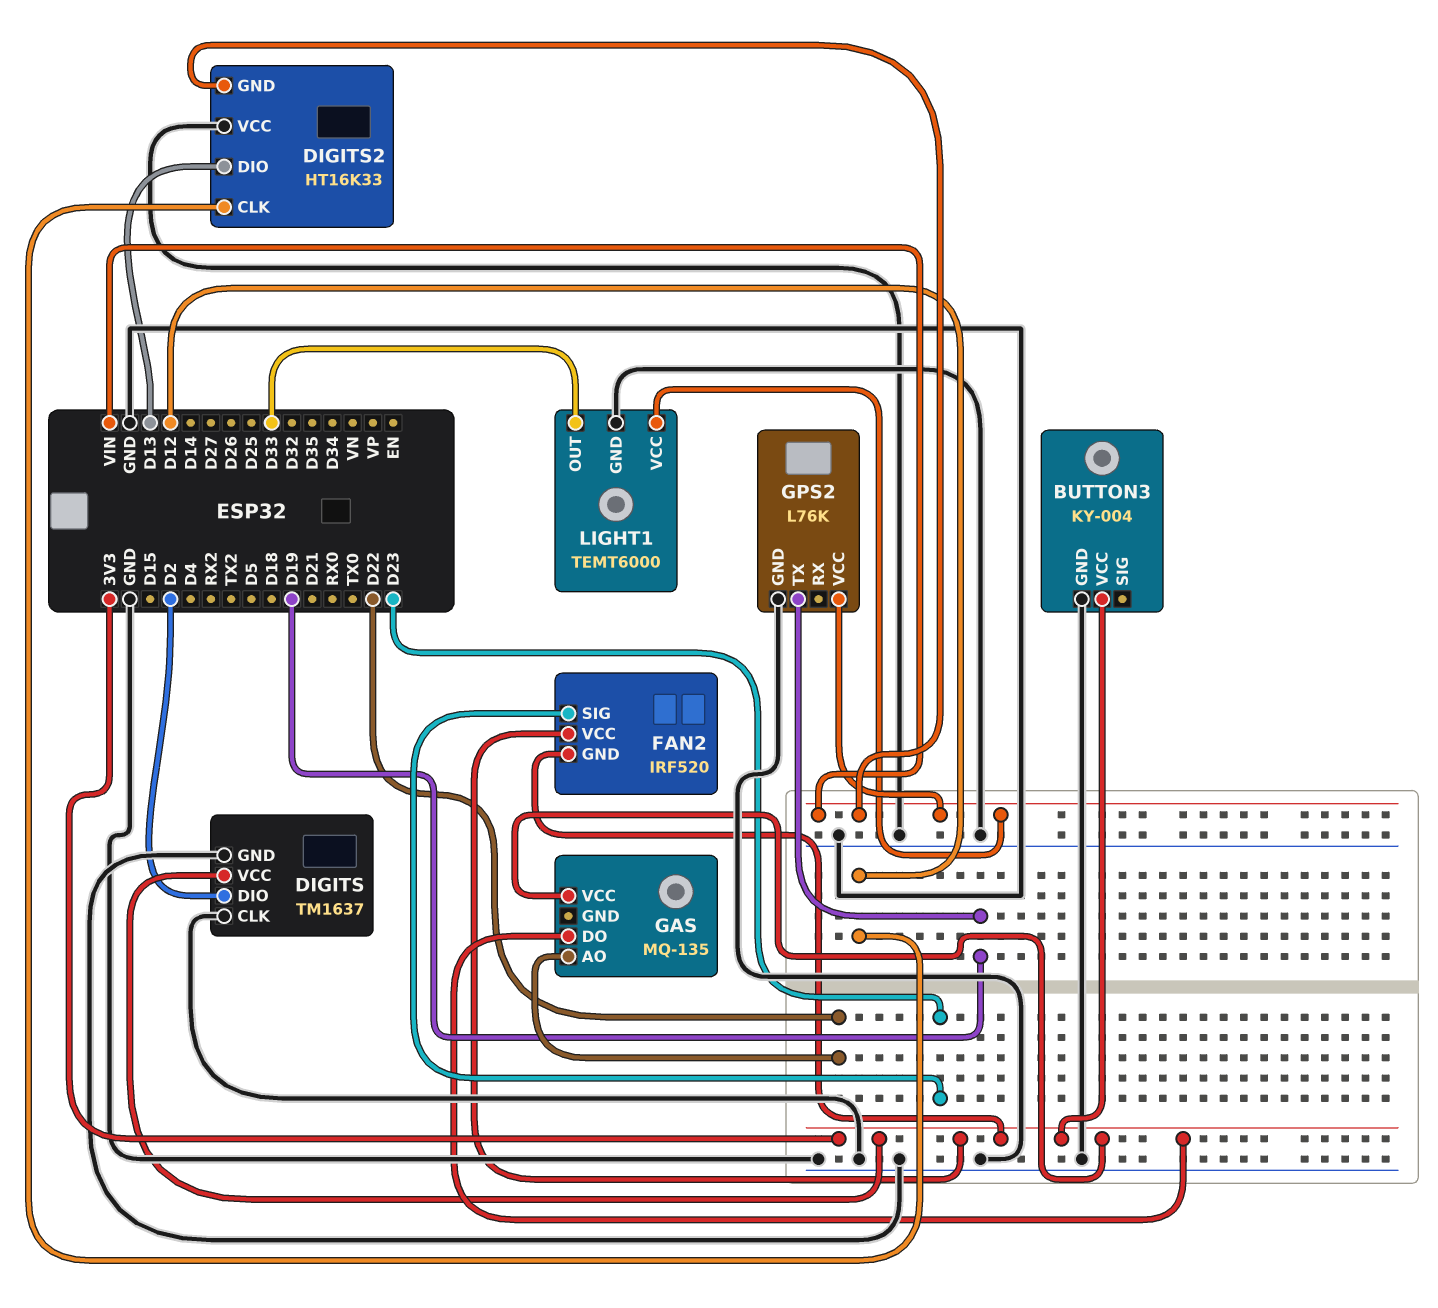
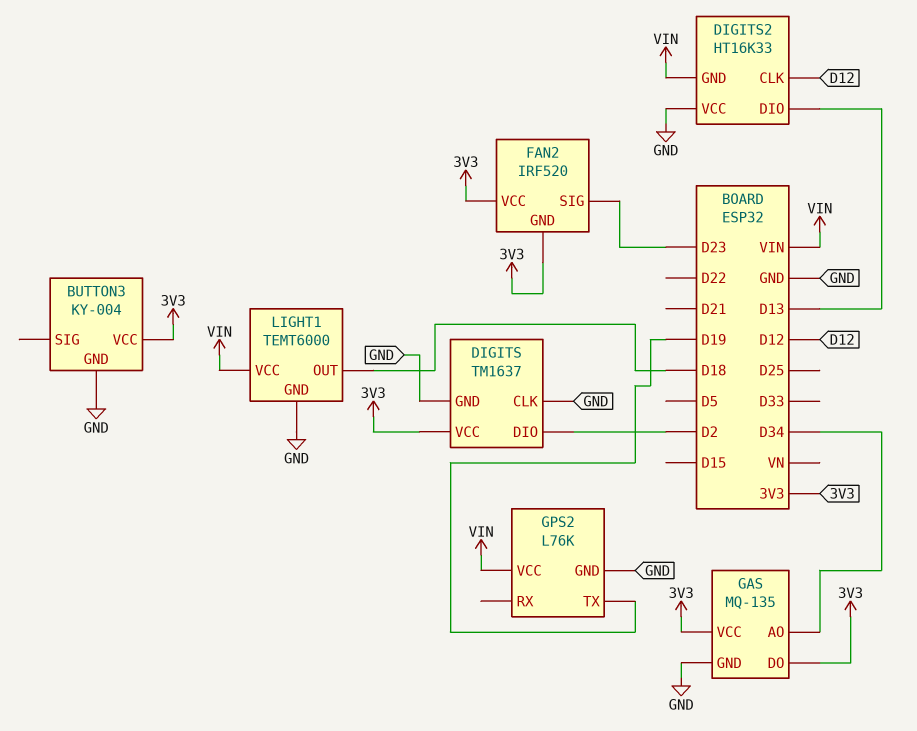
GAS pin AO: D22 -> D34
GAS pin GND: none -> GND
LIGHT1 pin OUT: D33 -> D18

